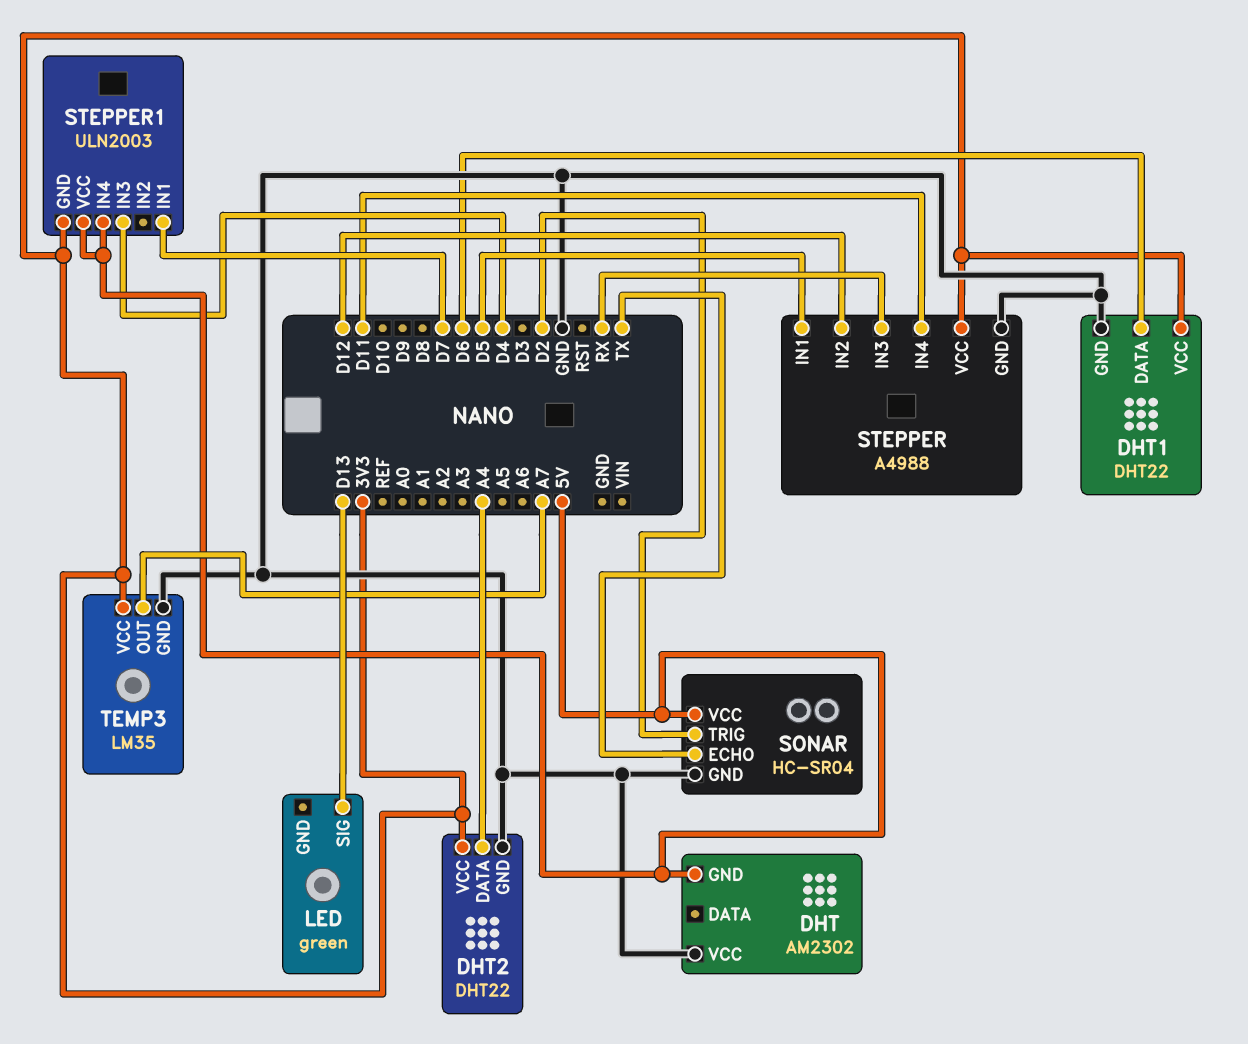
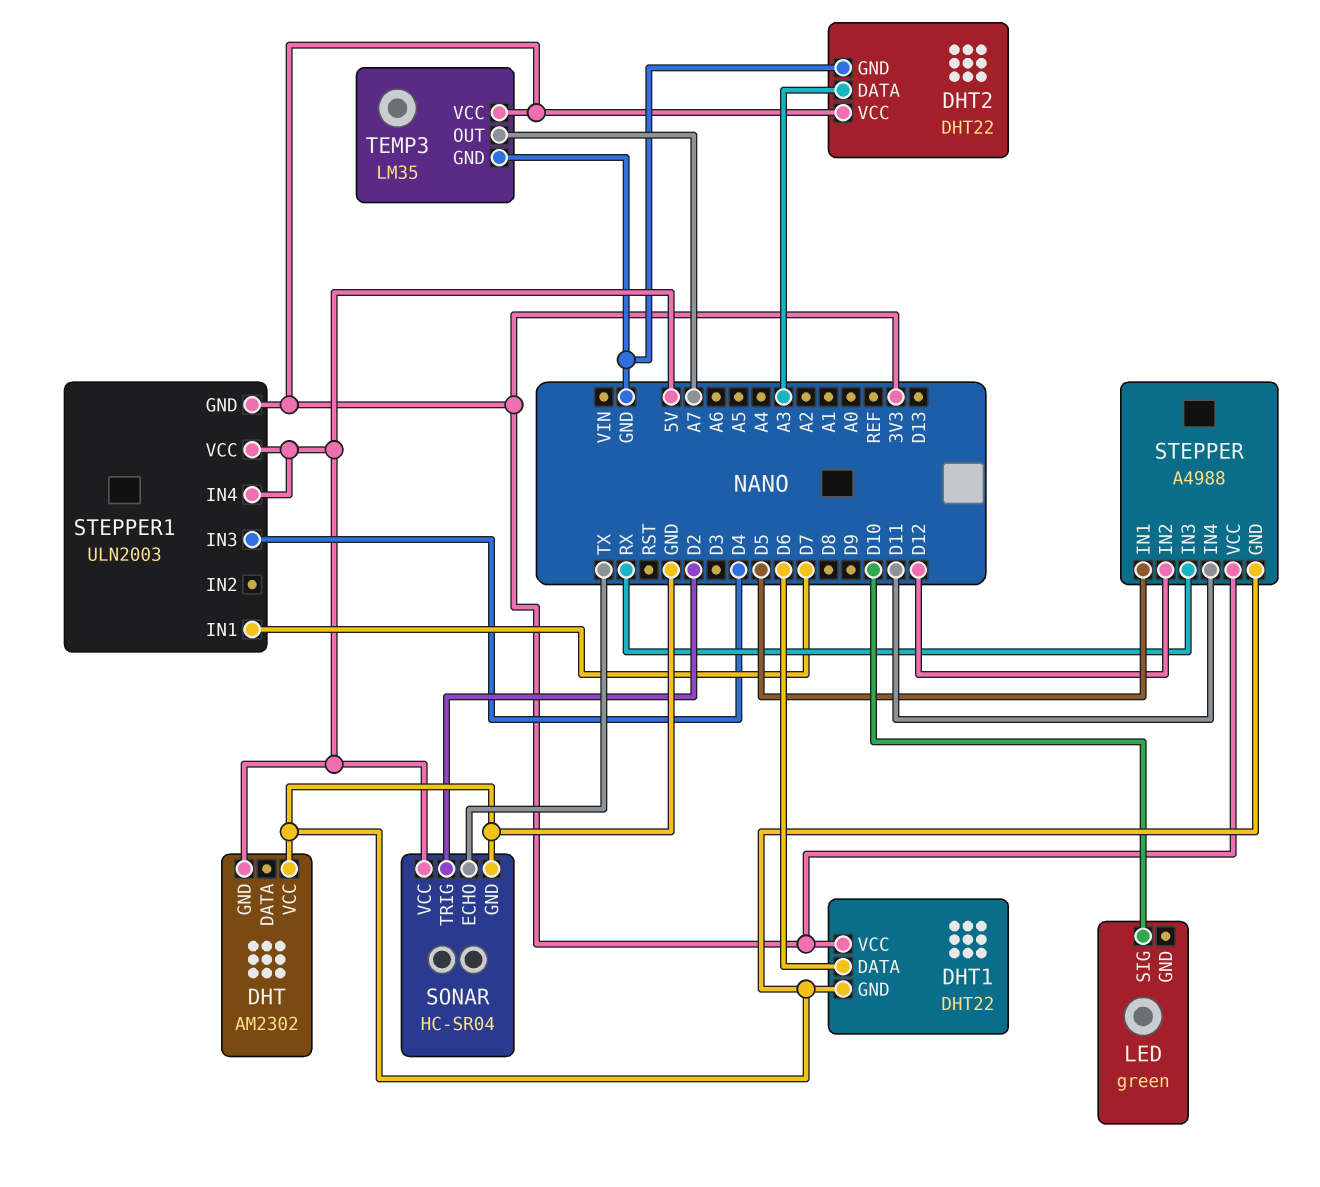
DHT2 pin DATA: A4 -> A3
LED pin SIG: D13 -> D10

